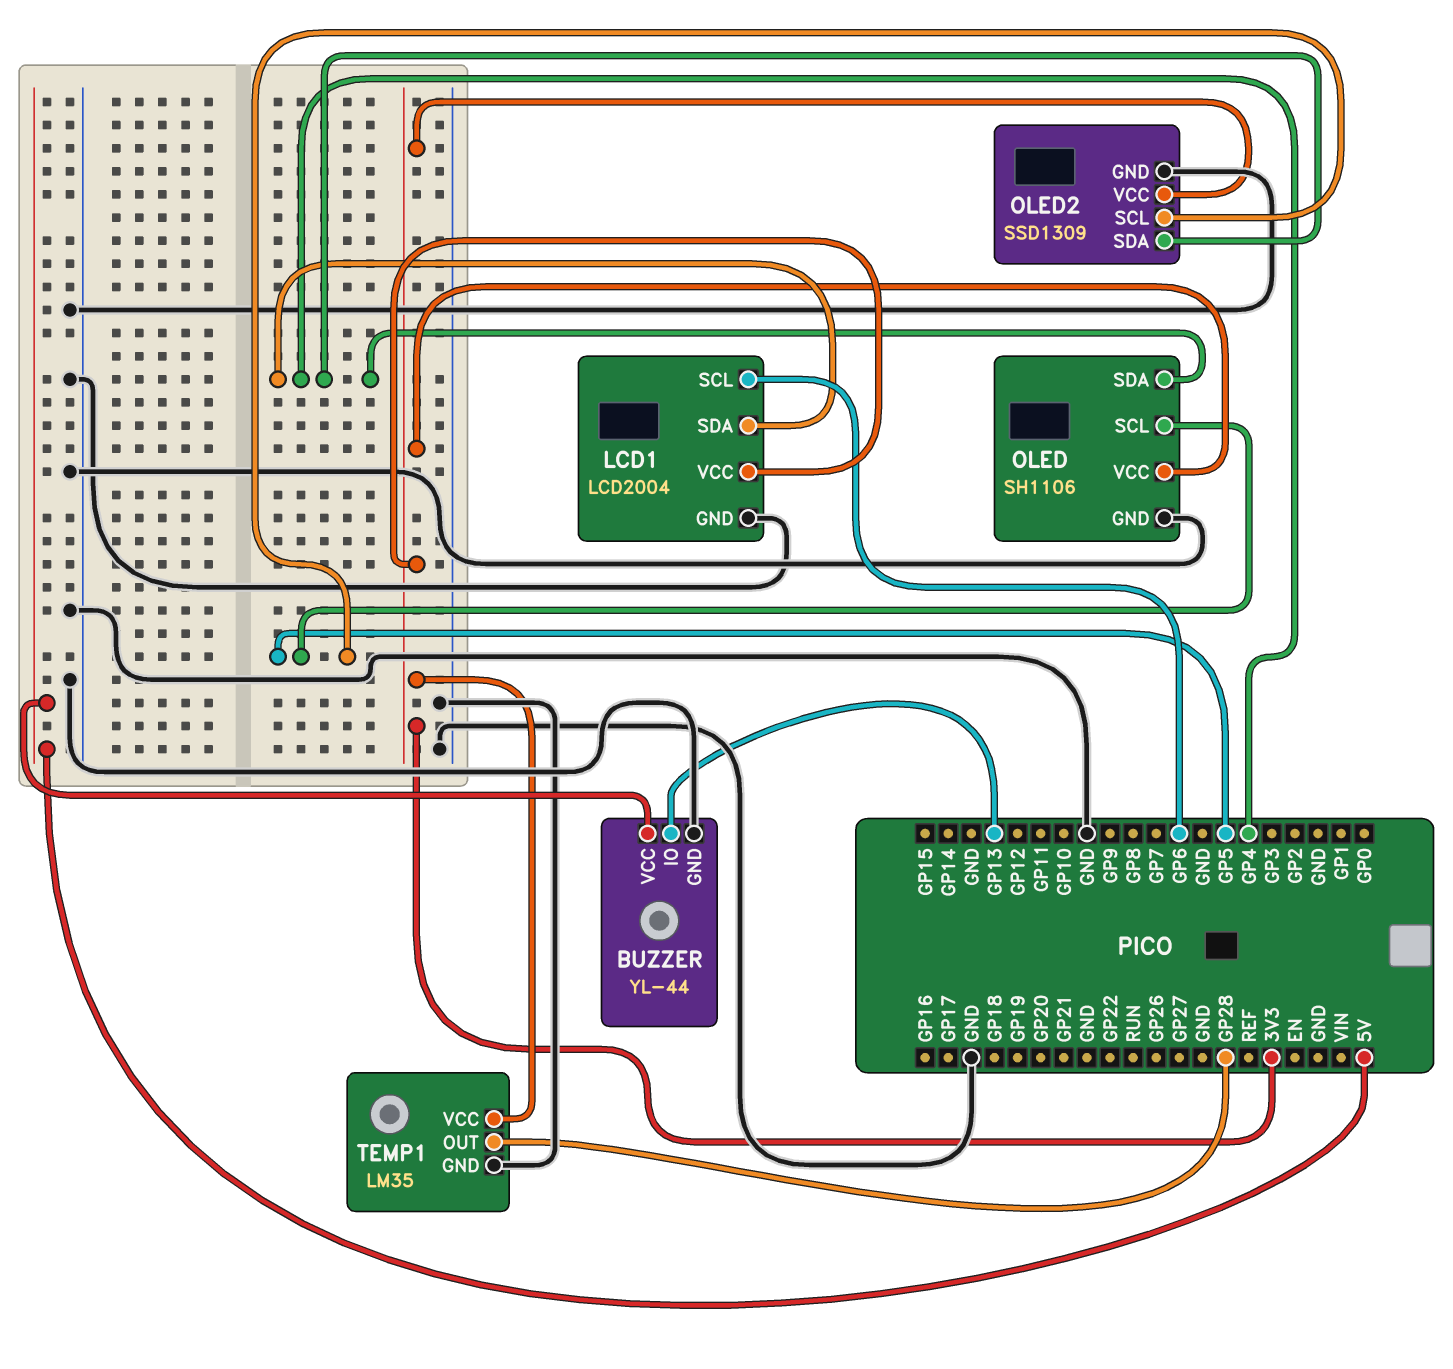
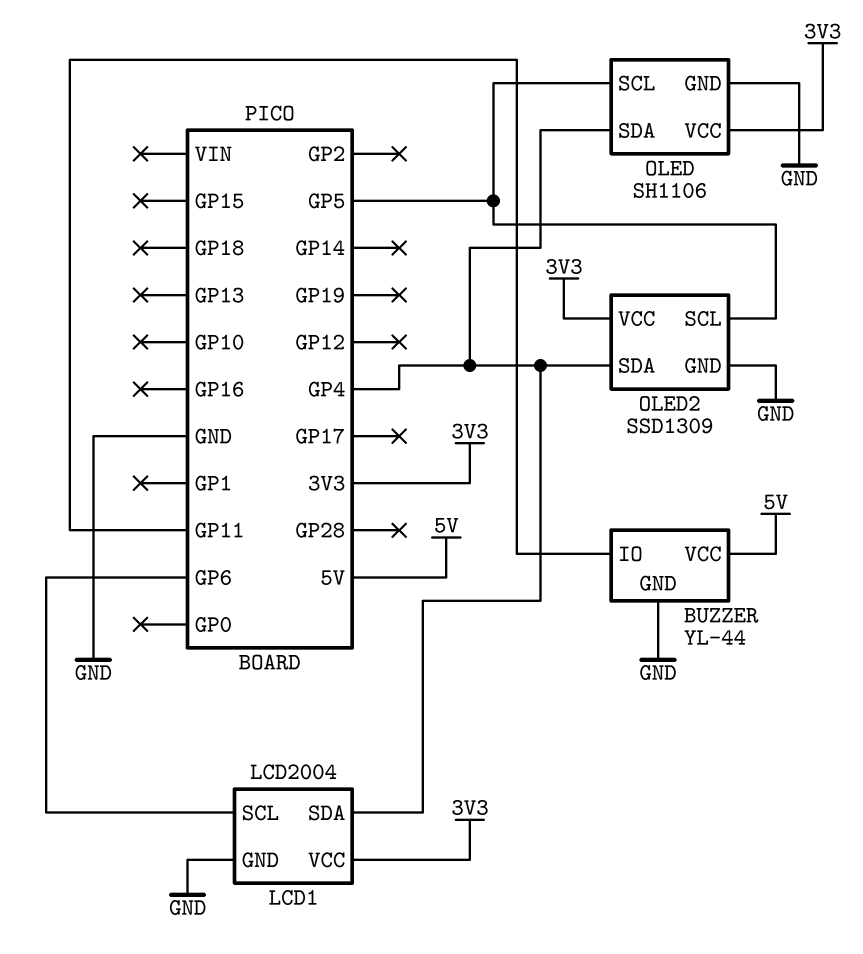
BUZZER pin IO: GP13 -> GP11
TEMP1: LM35 -> none
TEMP1 pin GND: GND -> none
TEMP1 pin OUT: GP28 -> none
TEMP1 pin VCC: 3V3 -> none

